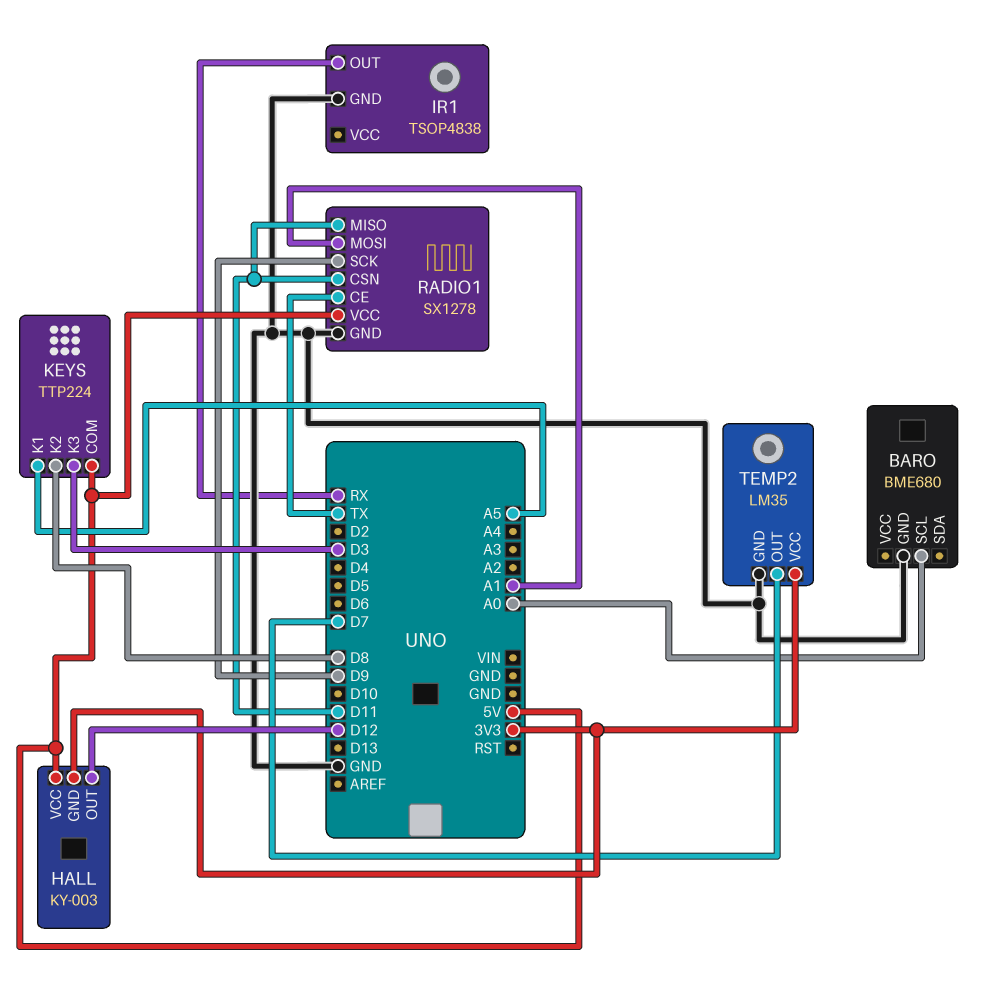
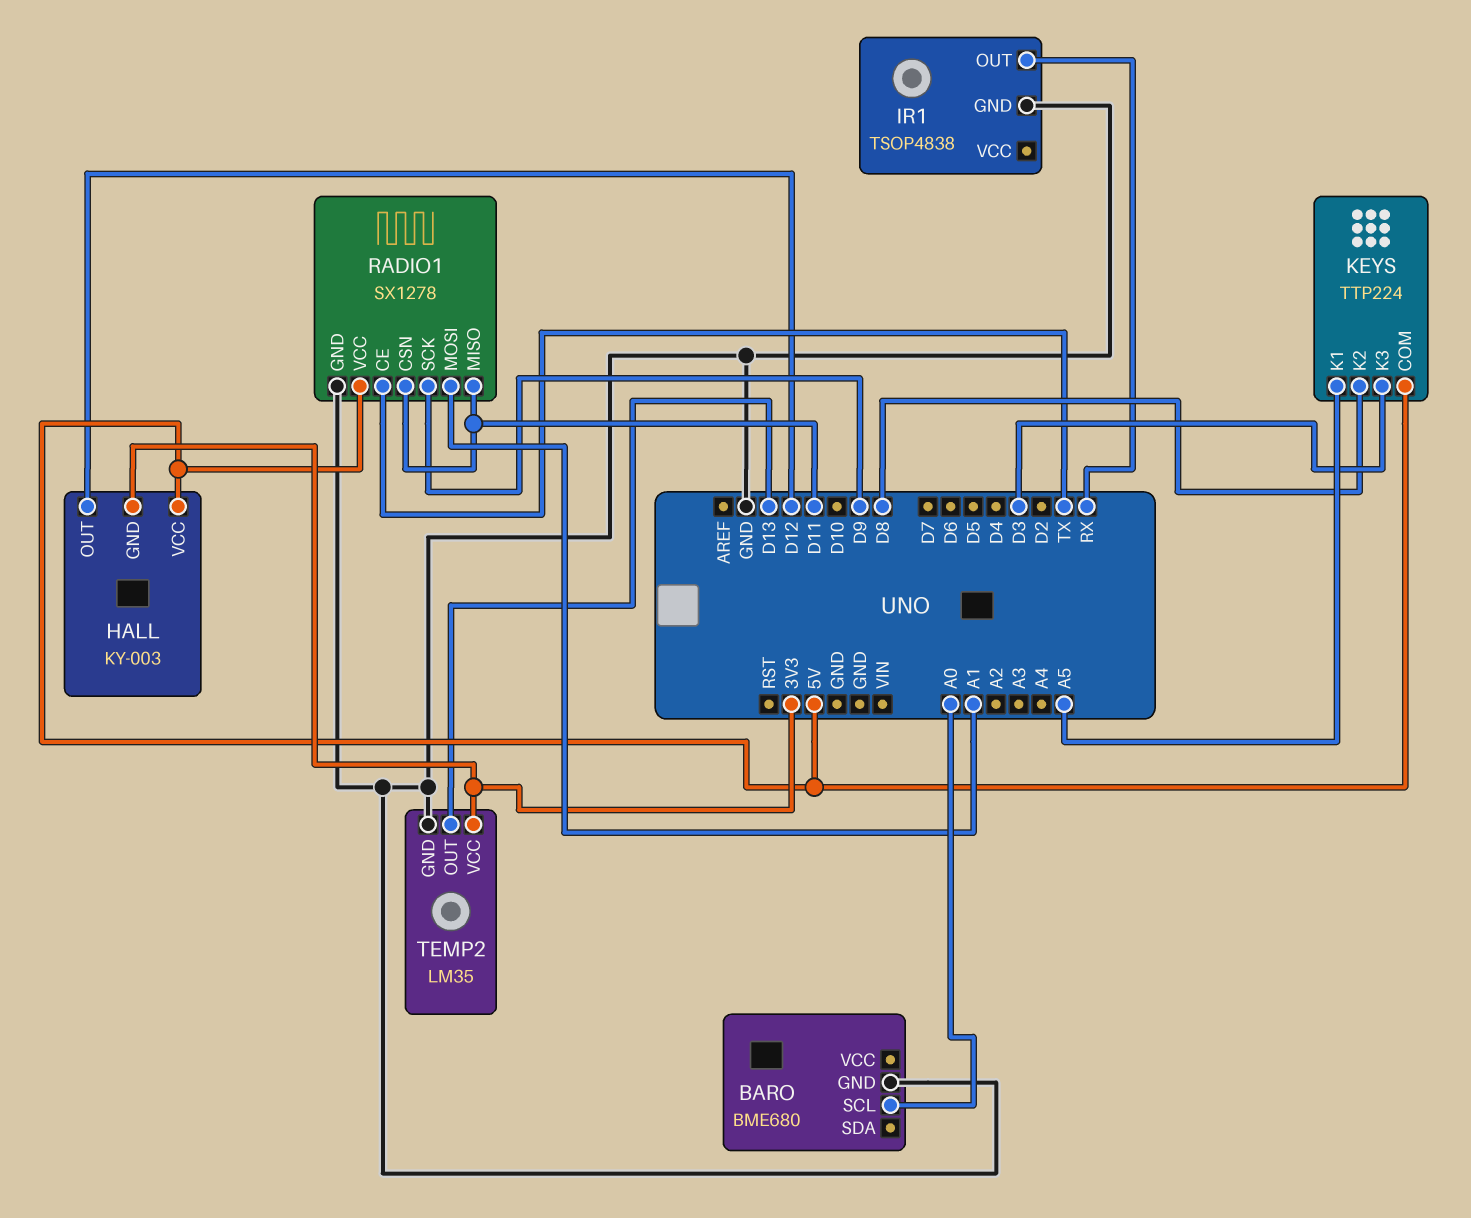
TEMP2 pin OUT: D7 -> D13

